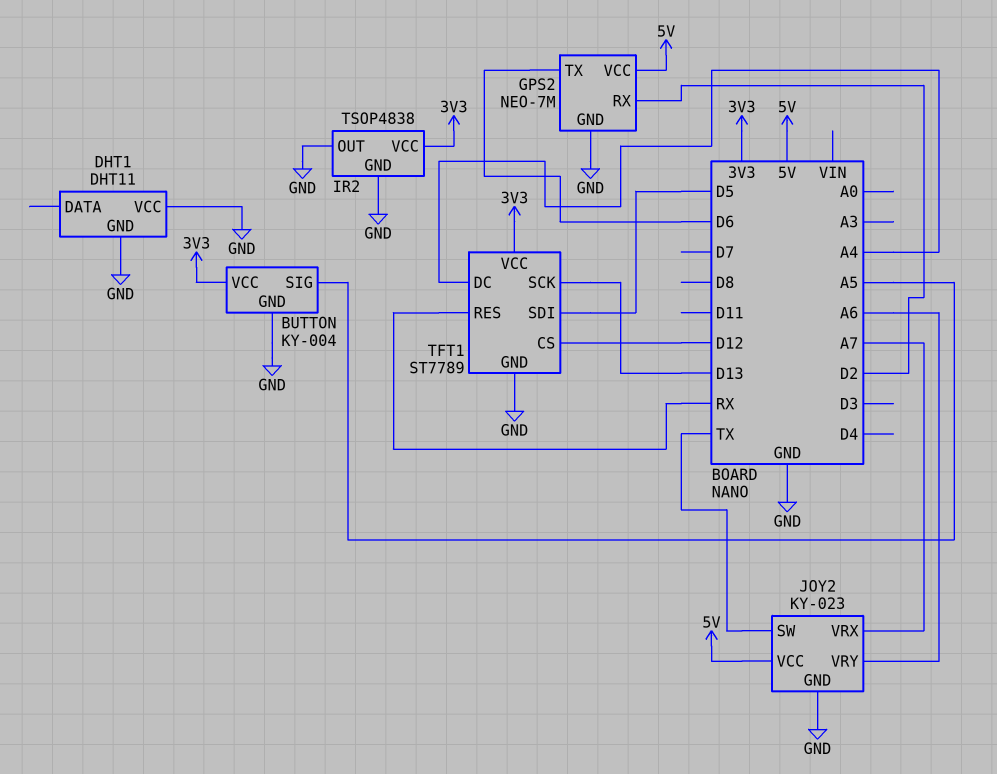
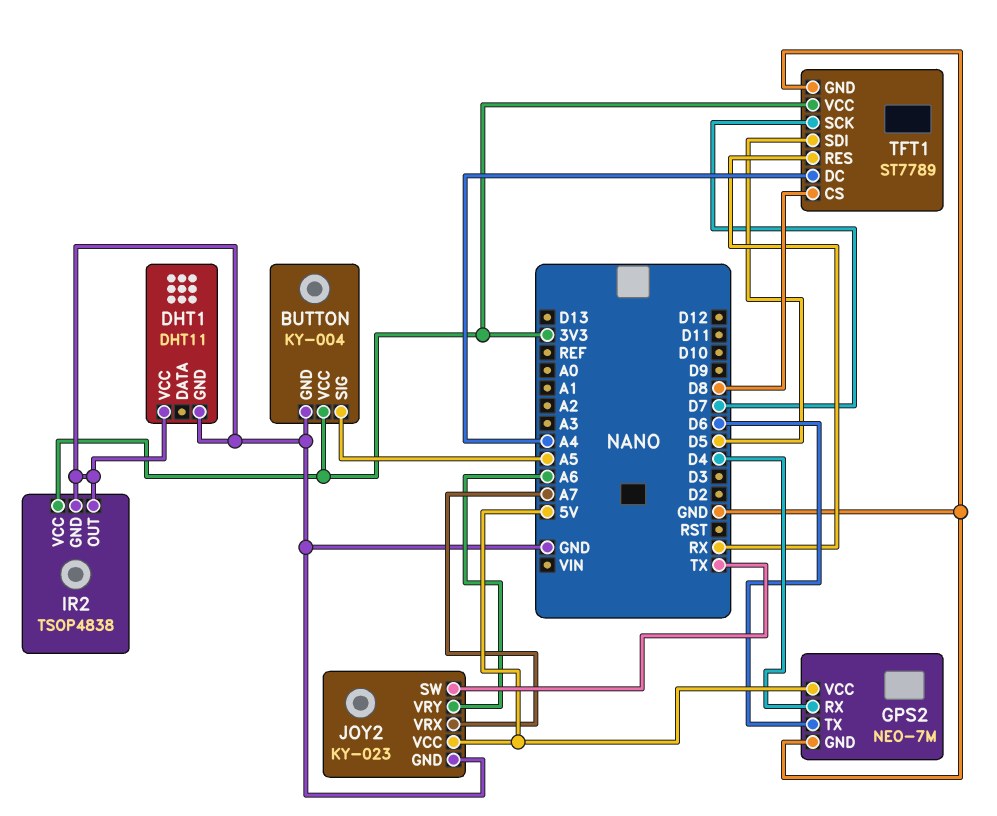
GPS2 pin RX: D2 -> D4
TFT1 pin CS: D12 -> D8
TFT1 pin SCK: D13 -> D7

